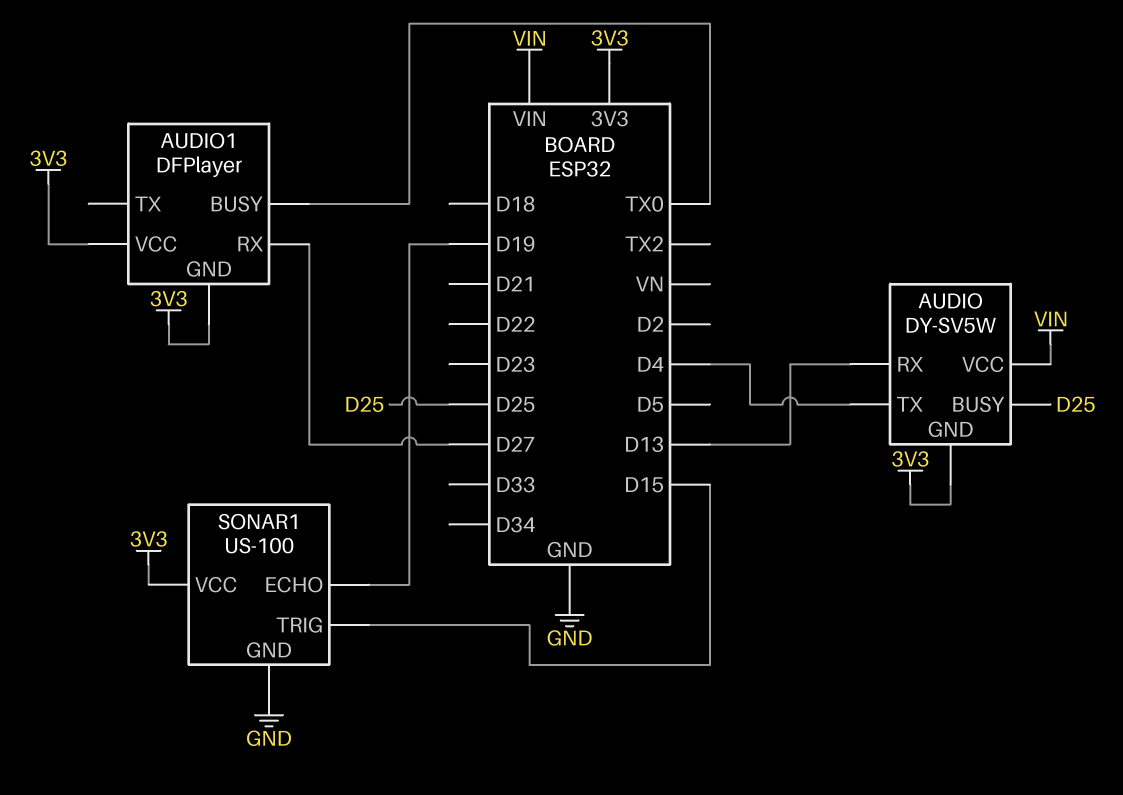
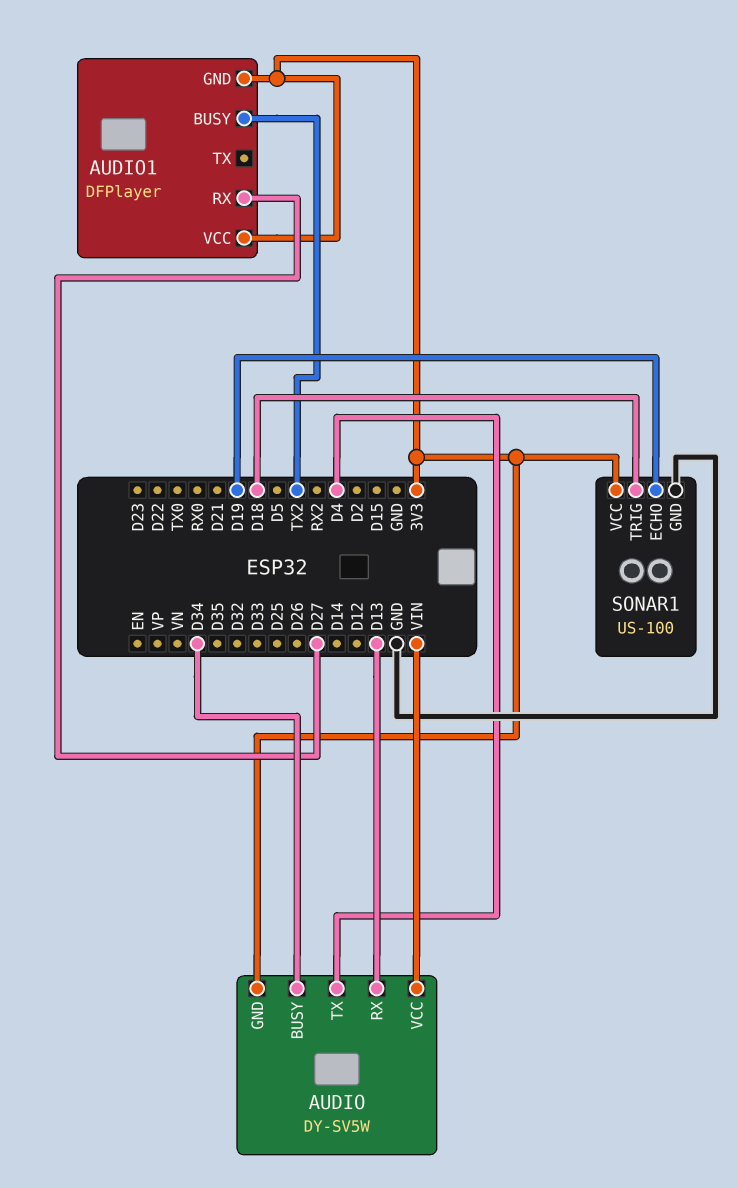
AUDIO pin BUSY: D25 -> D34
AUDIO1 pin BUSY: TX0 -> TX2
SONAR1 pin TRIG: D15 -> D18

